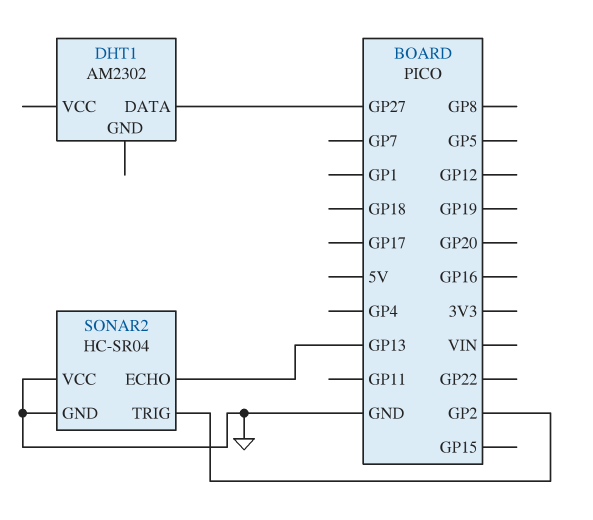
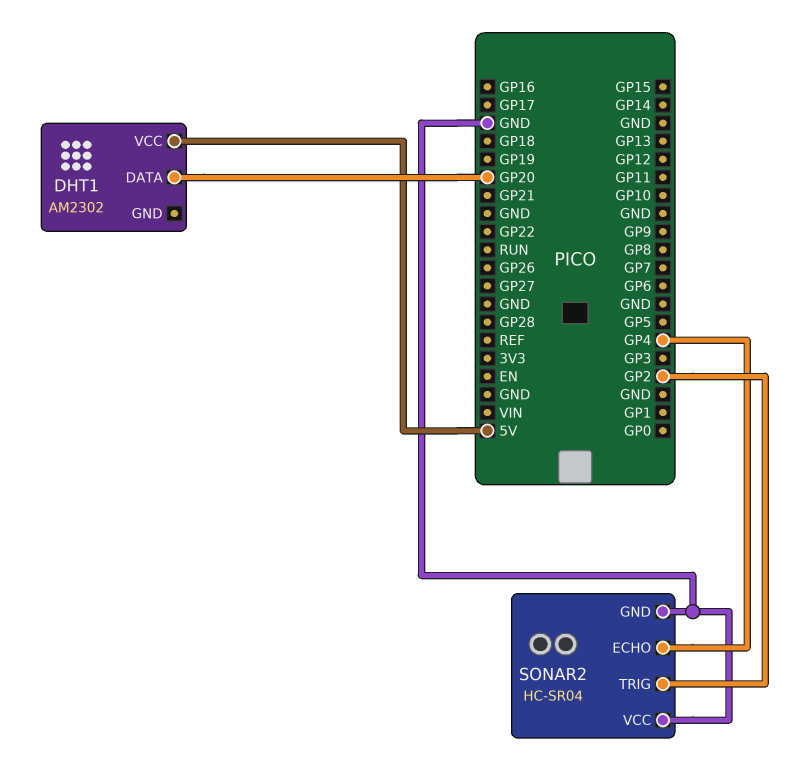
DHT1 pin DATA: GP27 -> GP20
DHT1 pin VCC: none -> 5V
SONAR2 pin ECHO: GP13 -> GP4

